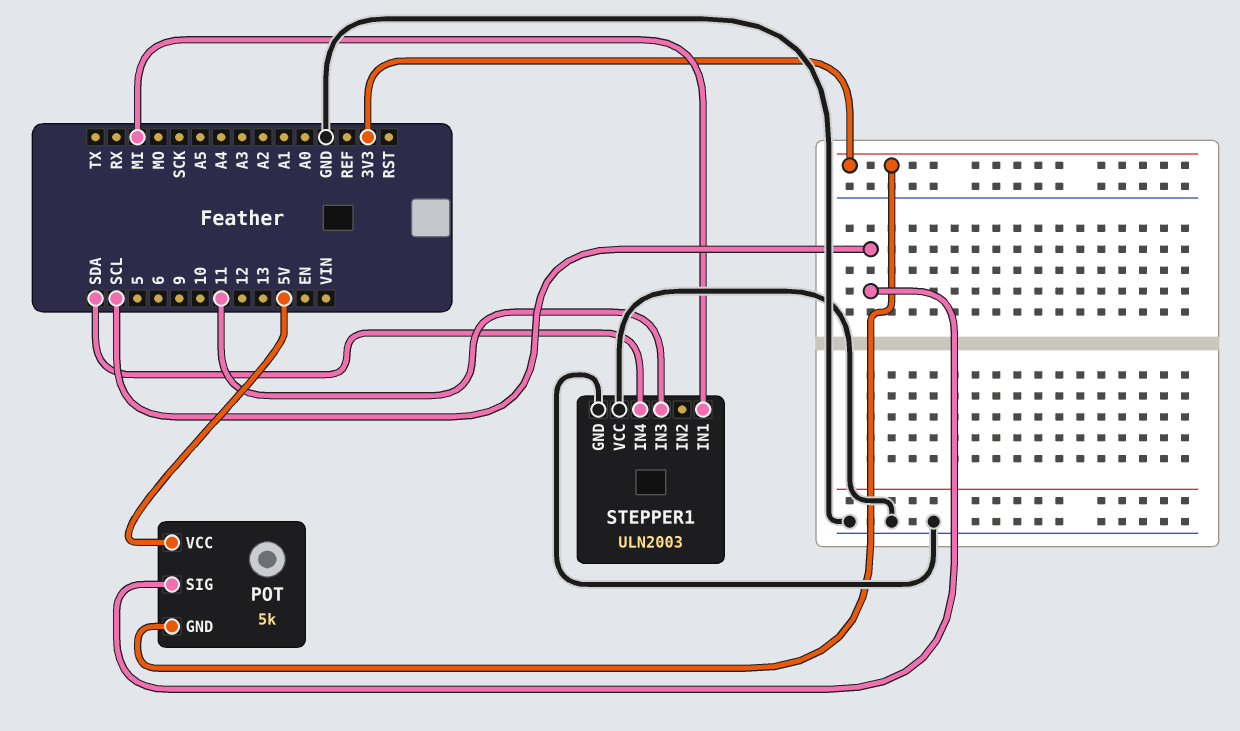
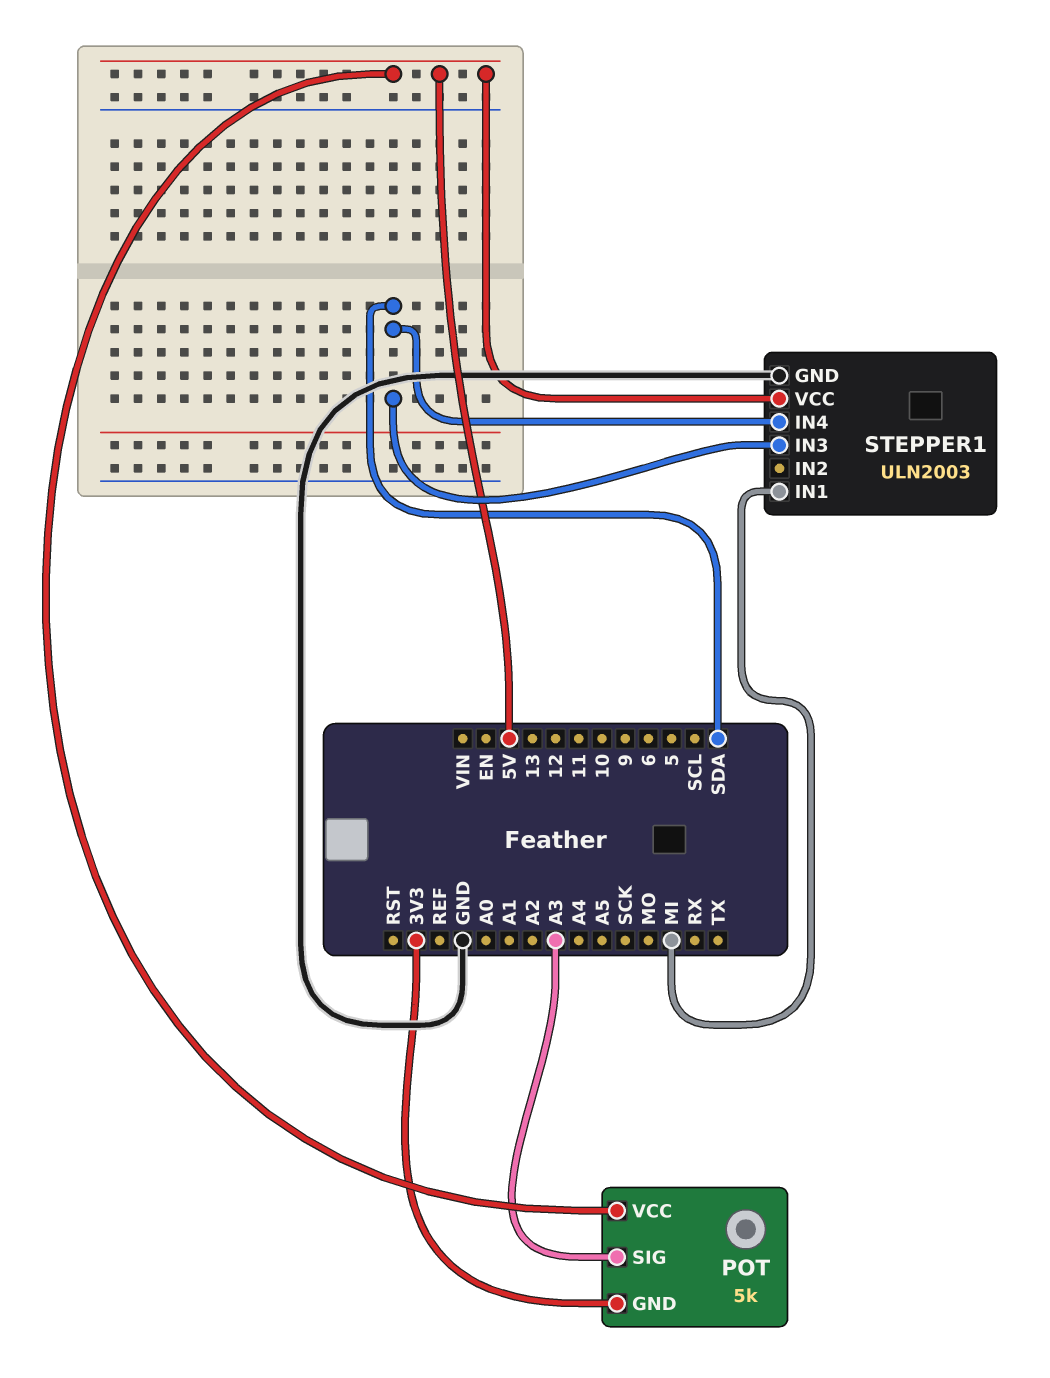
POT pin SIG: SCL -> A3
STEPPER1 pin IN3: 11 -> SDA
STEPPER1 pin VCC: GND -> 5V

